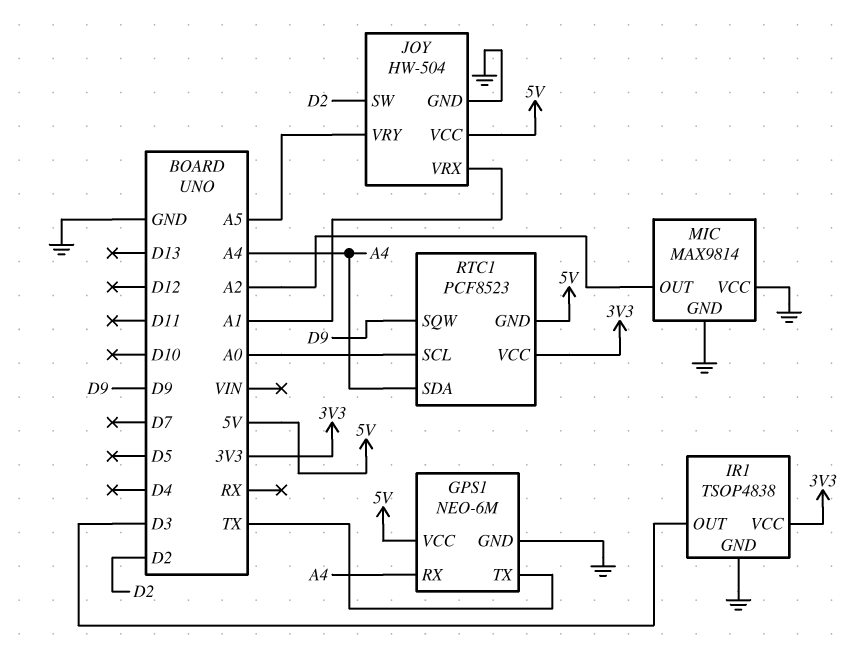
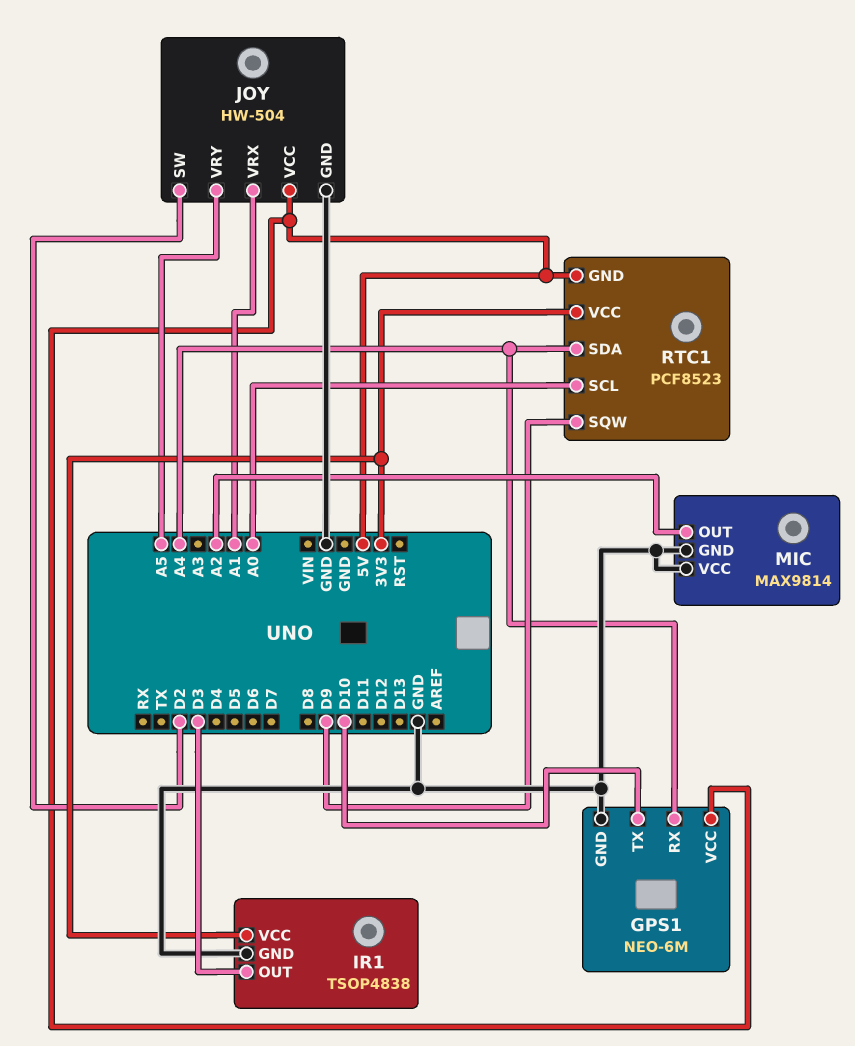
GPS1 pin TX: TX -> D10

